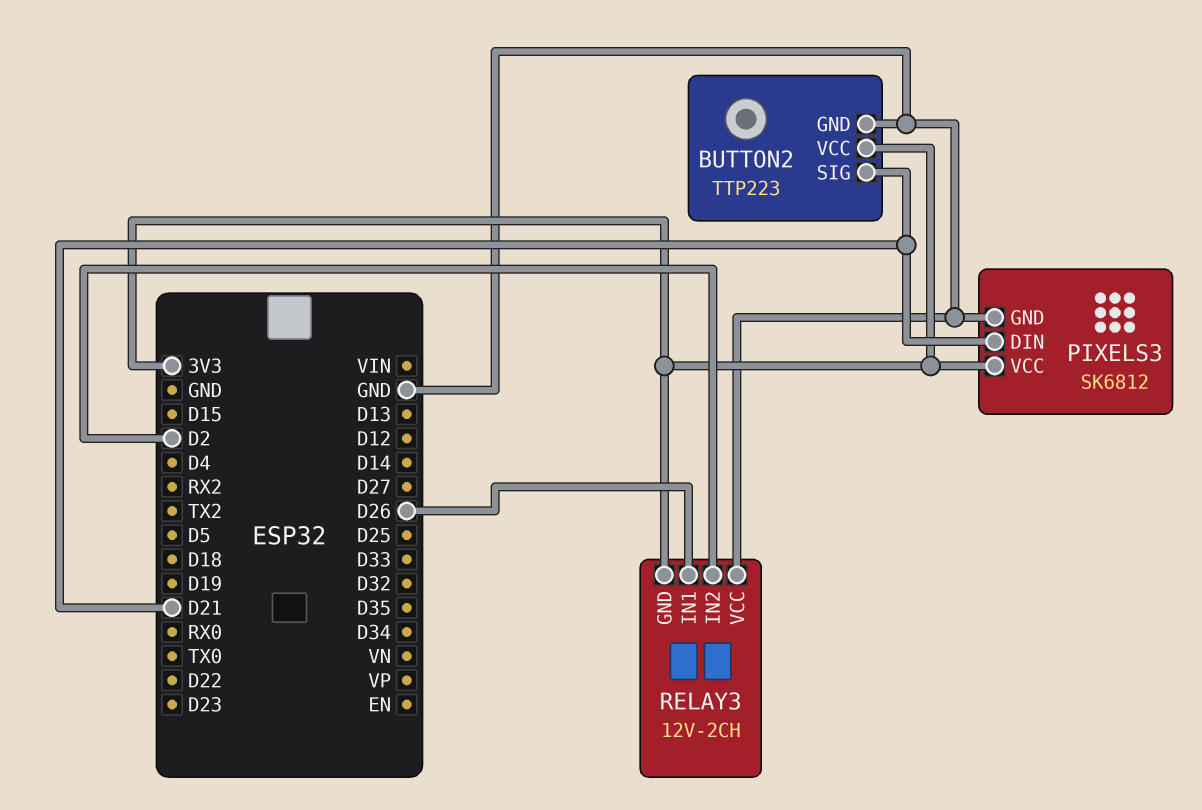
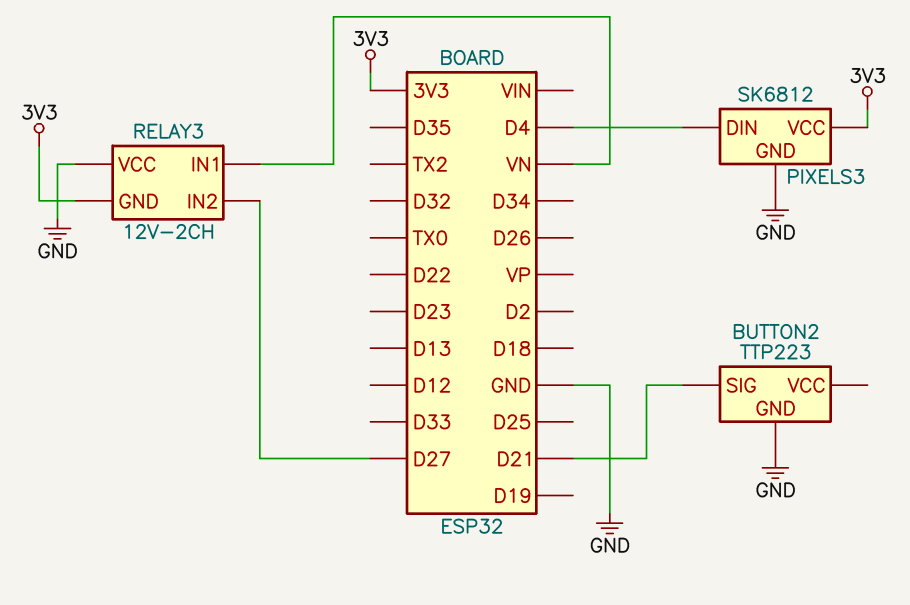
BUTTON2 pin VCC: 3V3 -> none
PIXELS3 pin DIN: D21 -> D4
RELAY3 pin IN1: D26 -> VN
RELAY3 pin IN2: D2 -> D27

